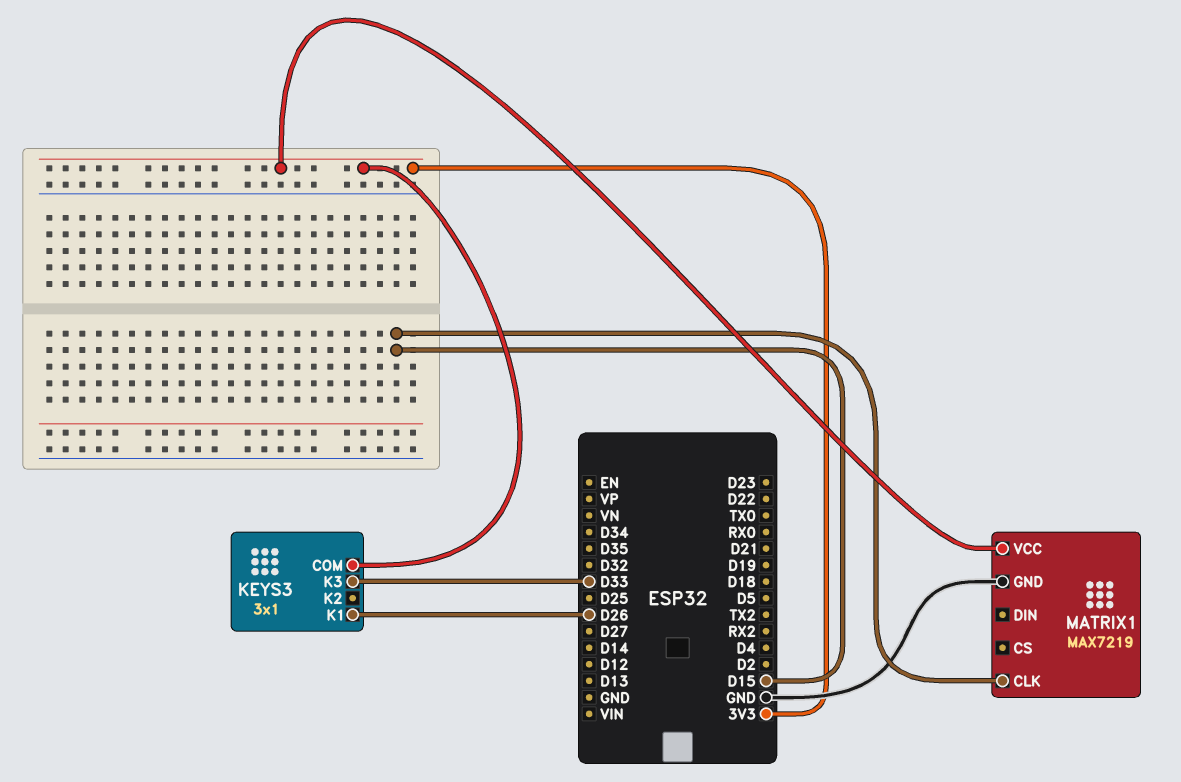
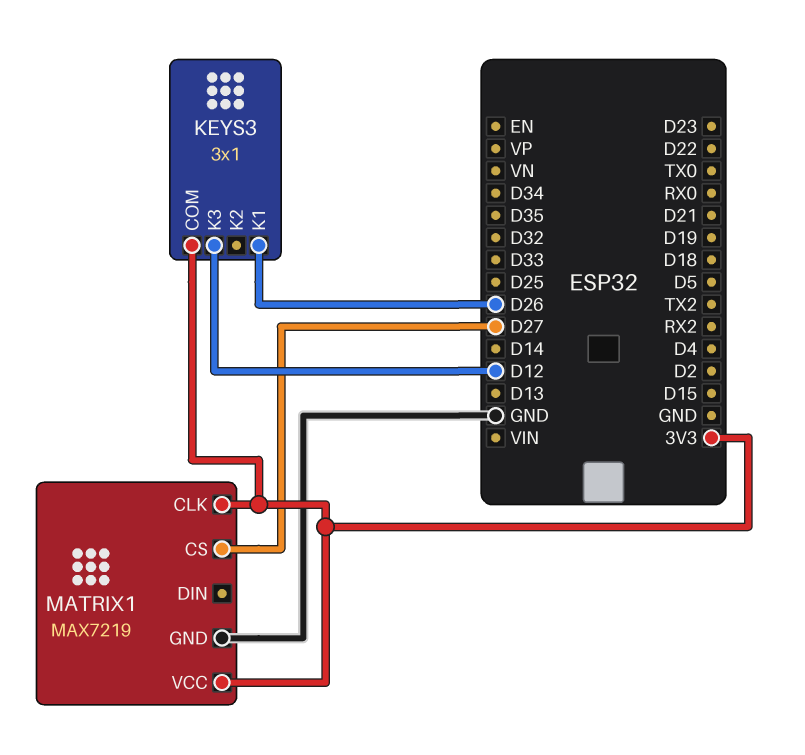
KEYS3 pin K3: D33 -> D12
MATRIX1 pin CLK: D15 -> 3V3
MATRIX1 pin CS: none -> D27

